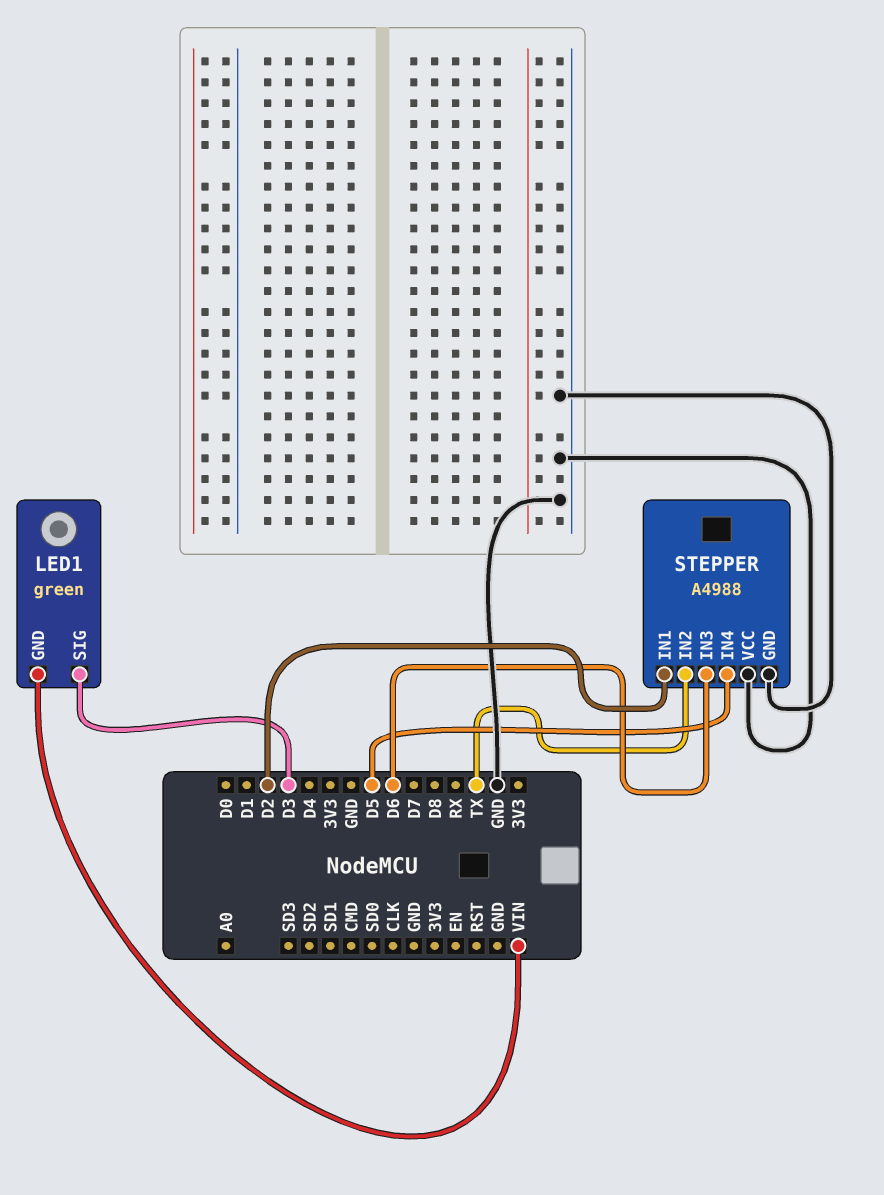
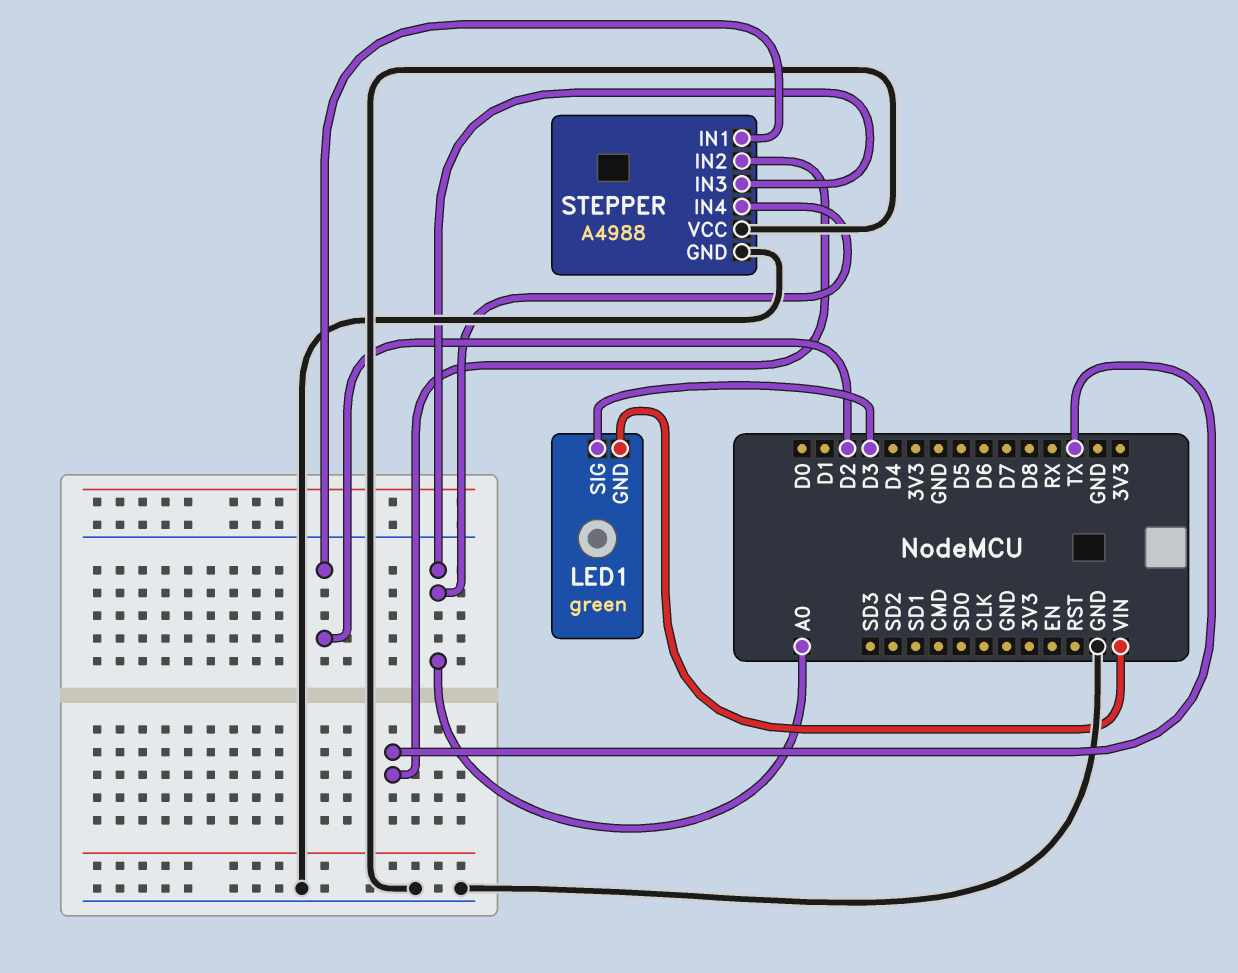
STEPPER pin IN3: D6 -> A0
STEPPER pin IN4: D5 -> A0

